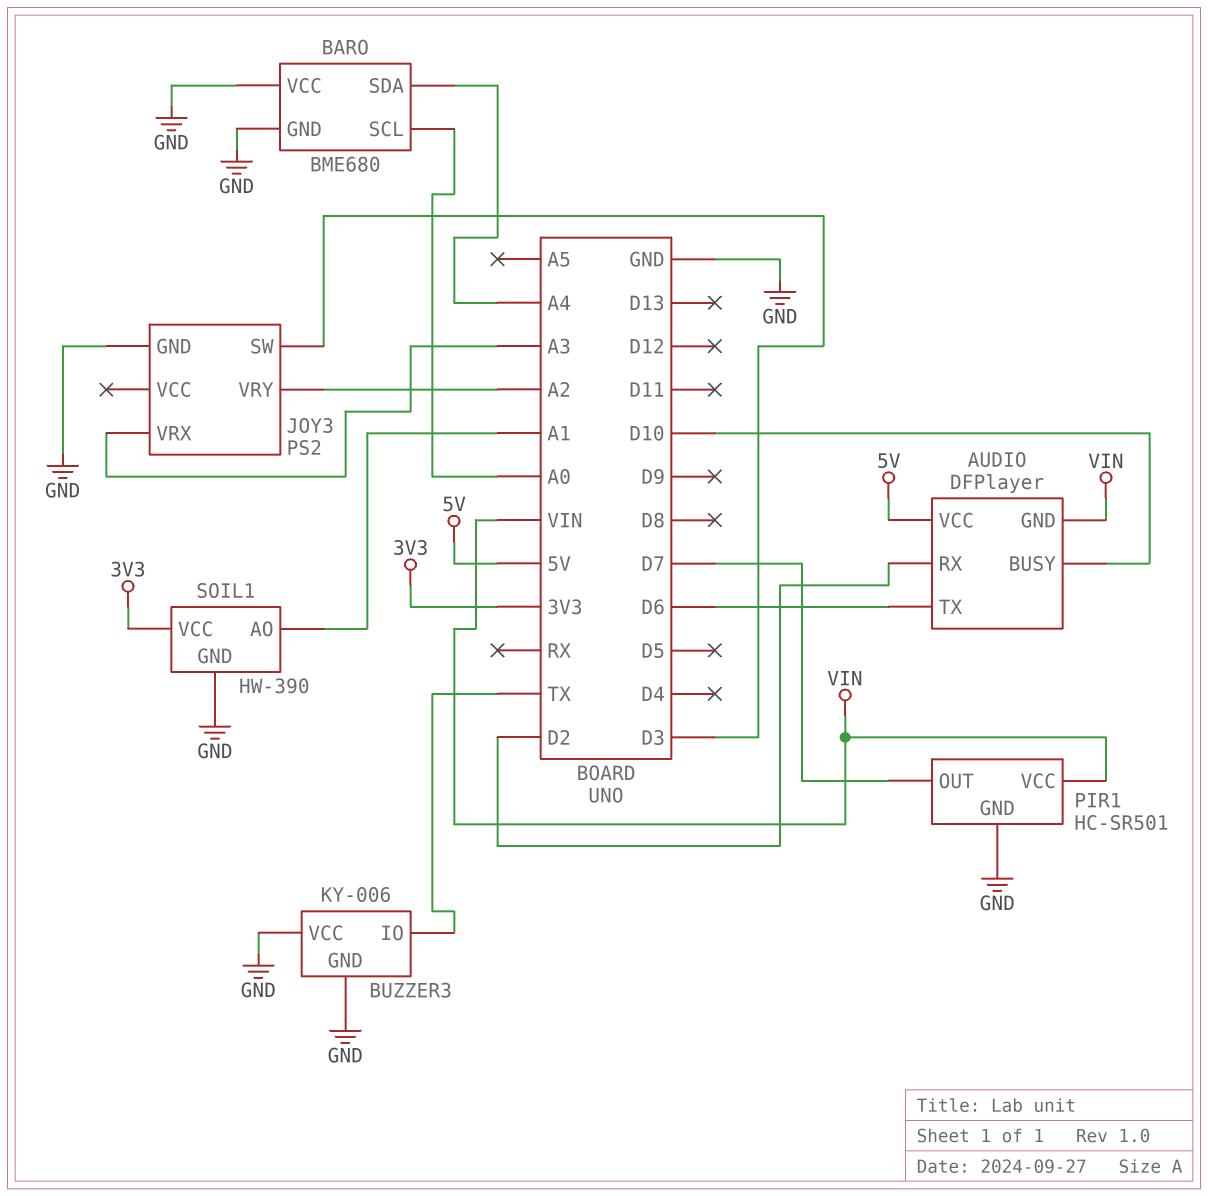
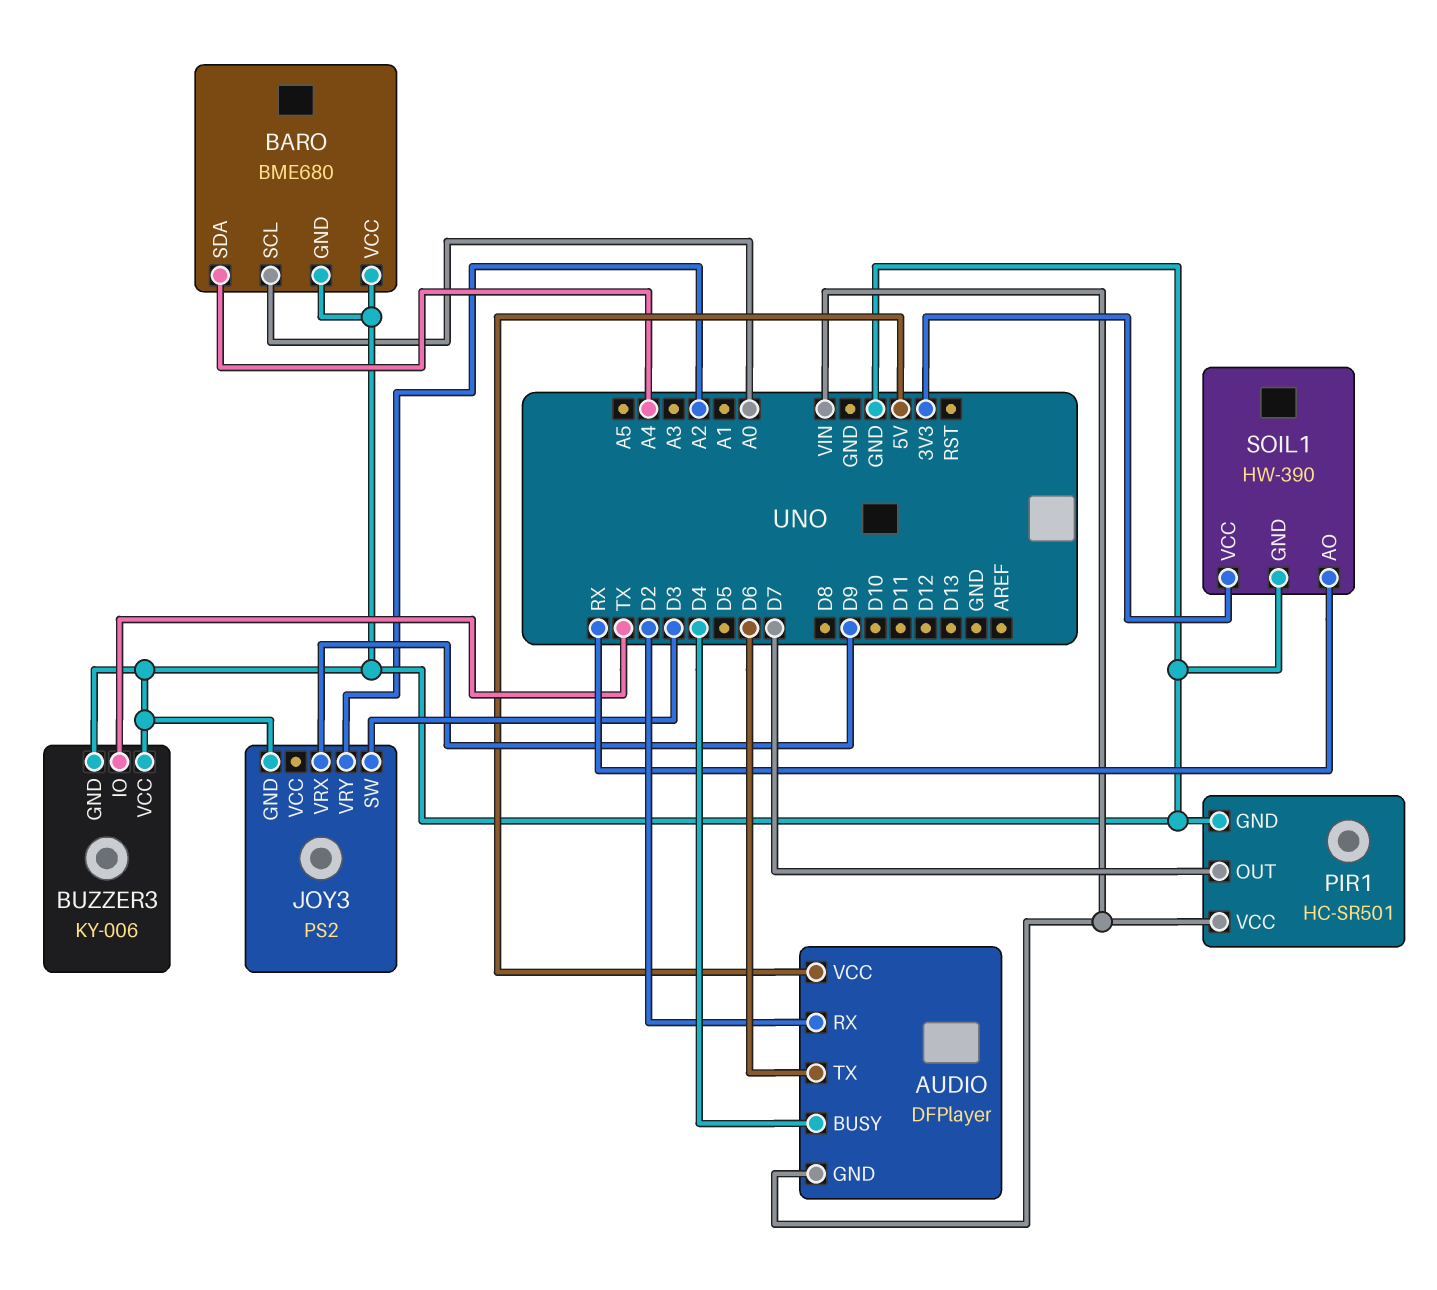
AUDIO pin BUSY: D10 -> D4
JOY3 pin VRX: A3 -> D9
SOIL1 pin AO: A1 -> RX

